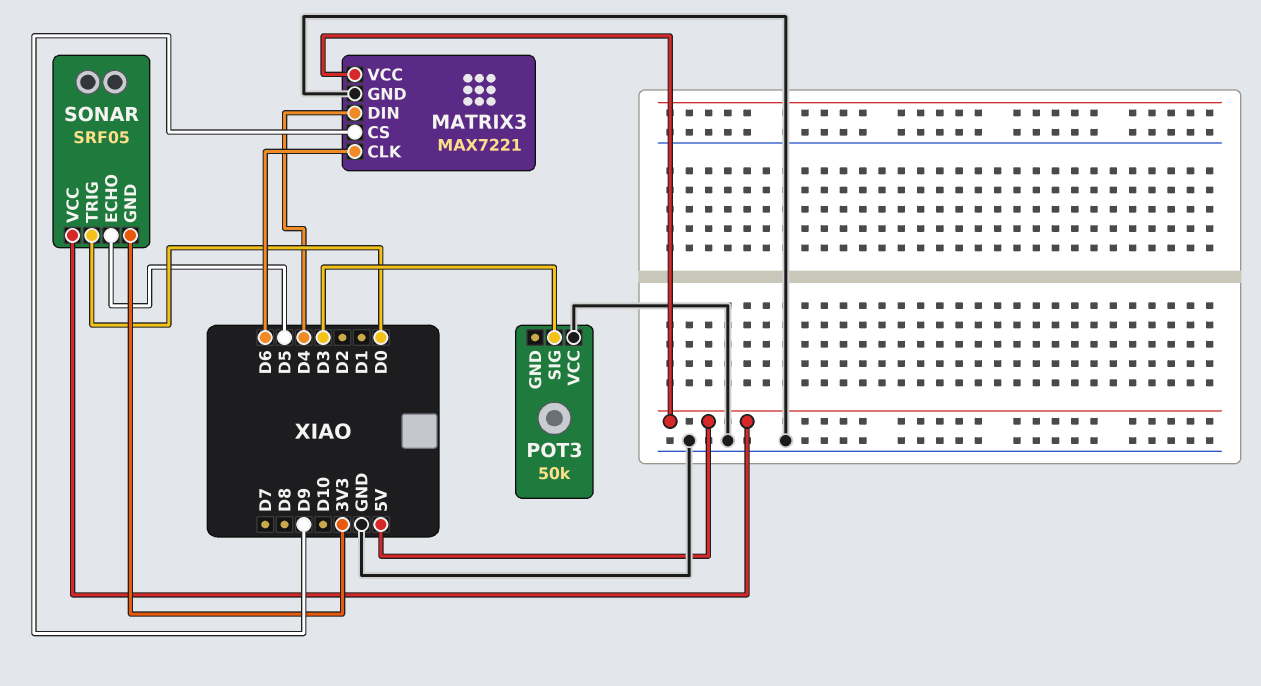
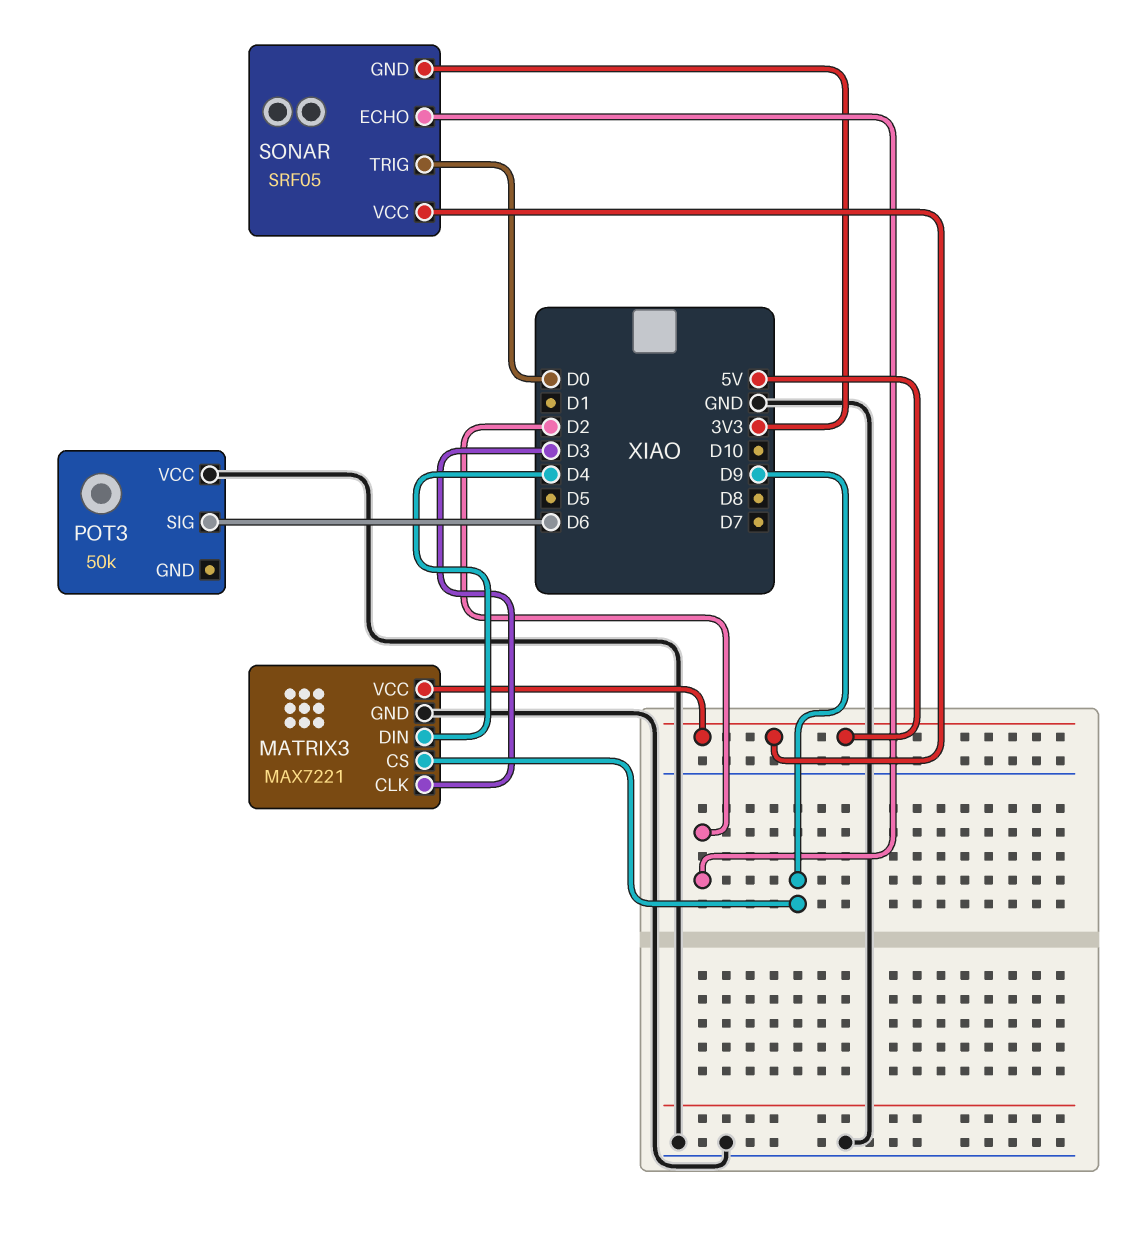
MATRIX3 pin CLK: D6 -> D3
POT3 pin SIG: D3 -> D6
SONAR pin ECHO: D5 -> D2

